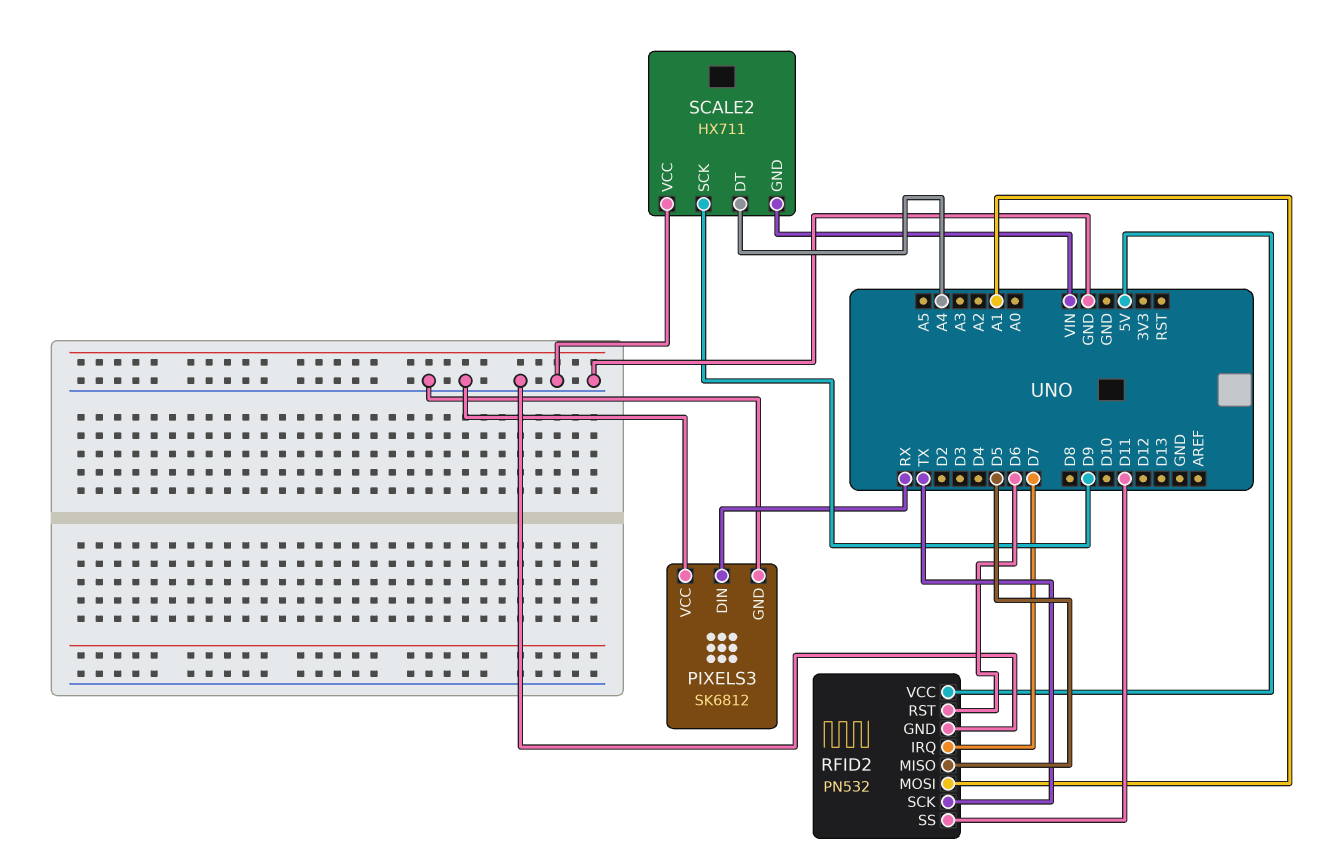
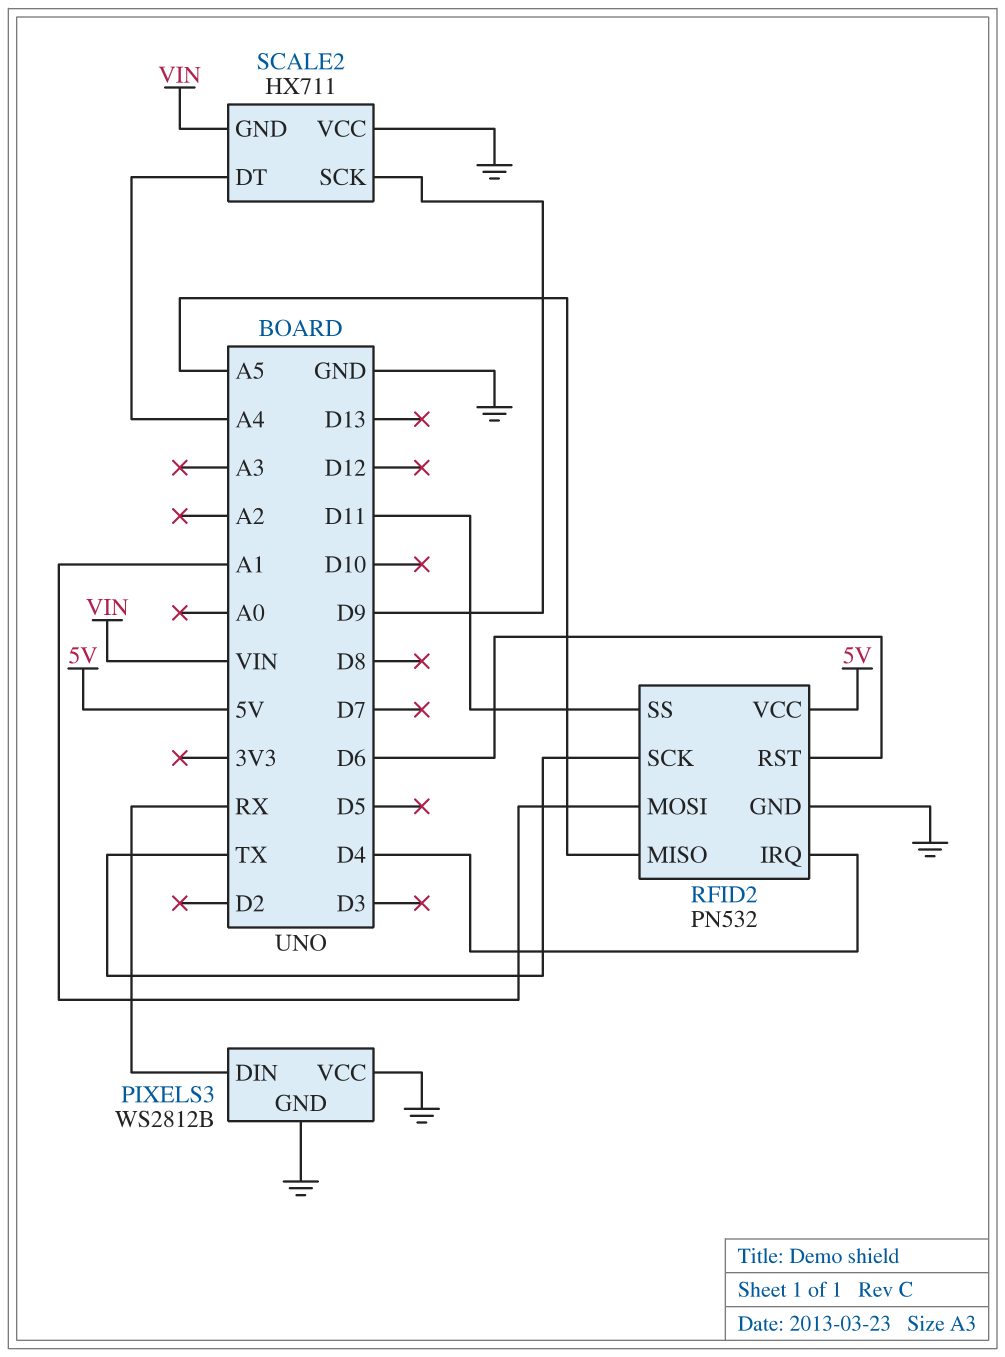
PIXELS3: SK6812 -> WS2812B
RFID2 pin IRQ: D7 -> D4
RFID2 pin MISO: D5 -> A5

